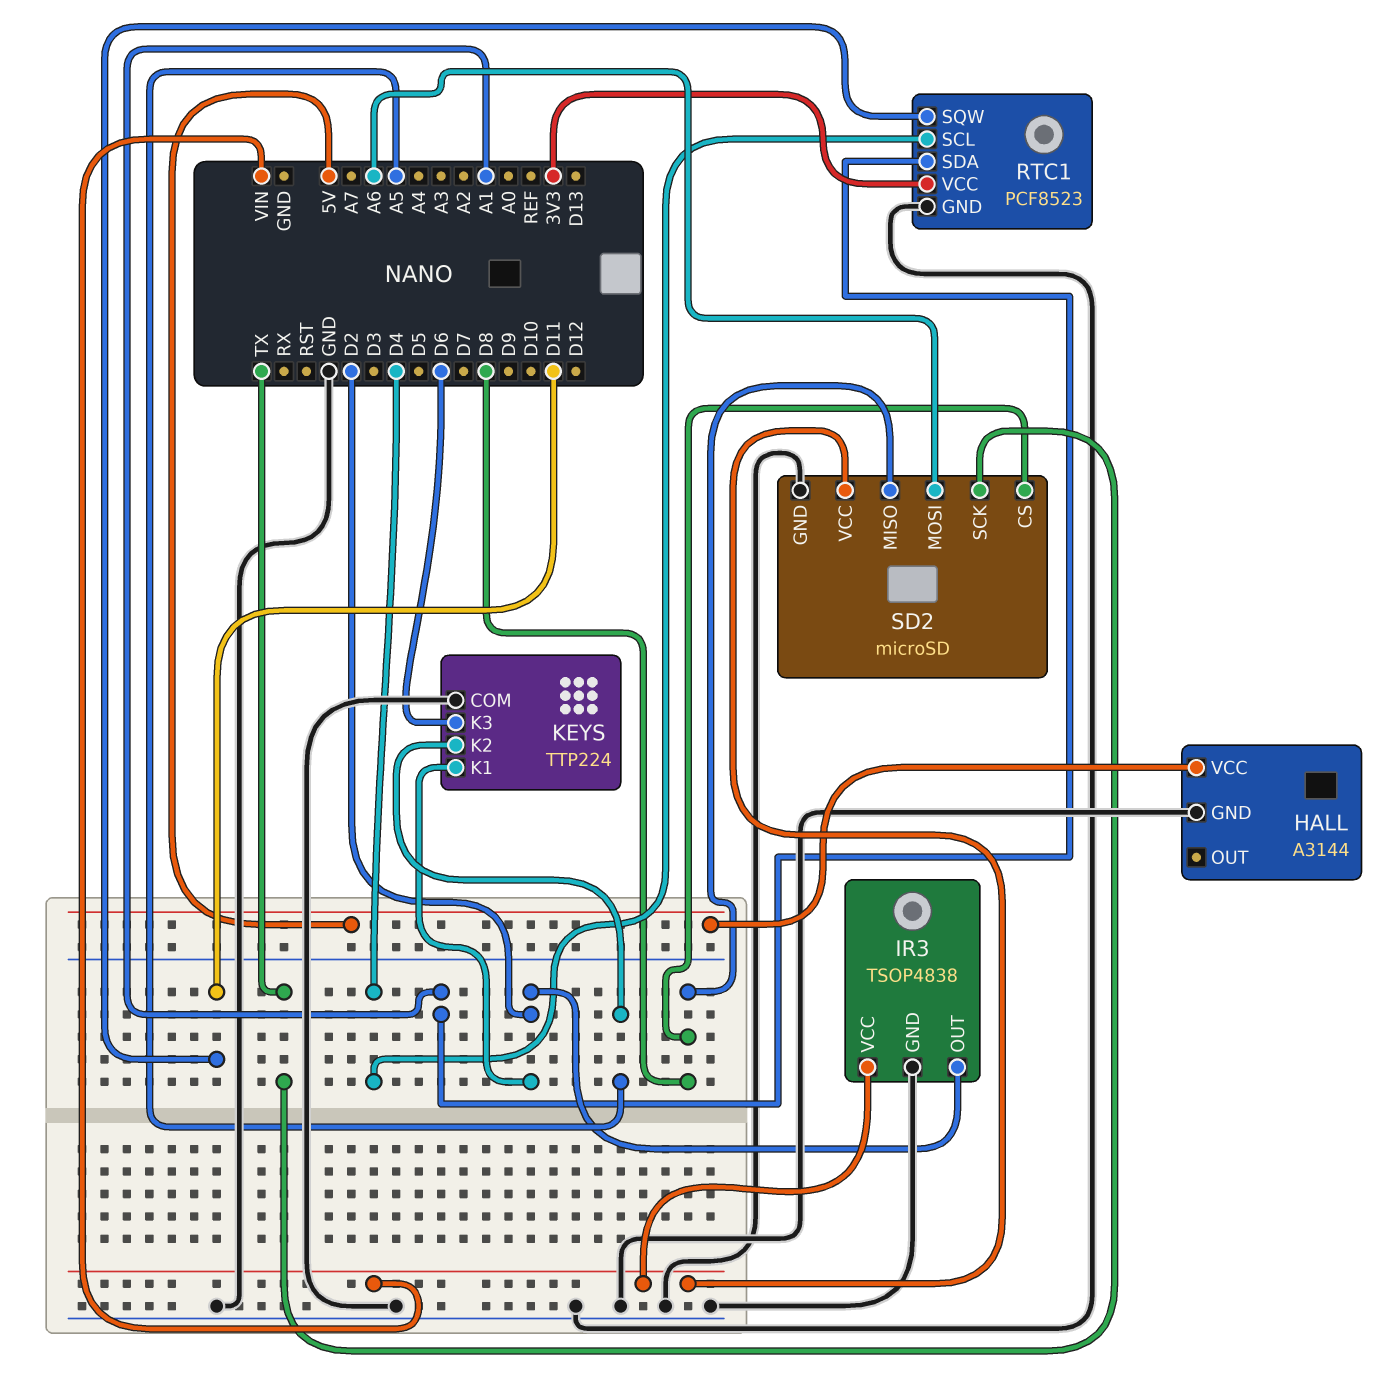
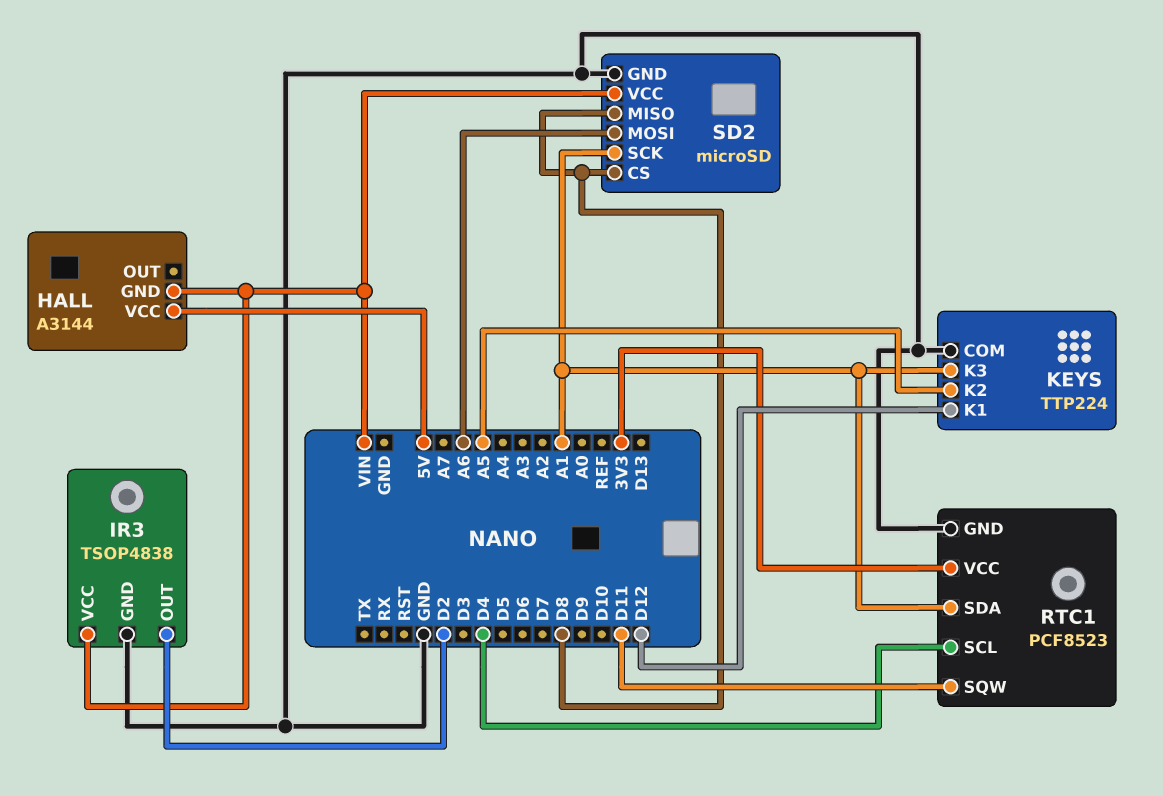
HALL pin GND: GND -> VIN
KEYS pin K1: D2 -> D12
KEYS pin K3: D6 -> A1
SD2 pin SCK: TX -> A1

